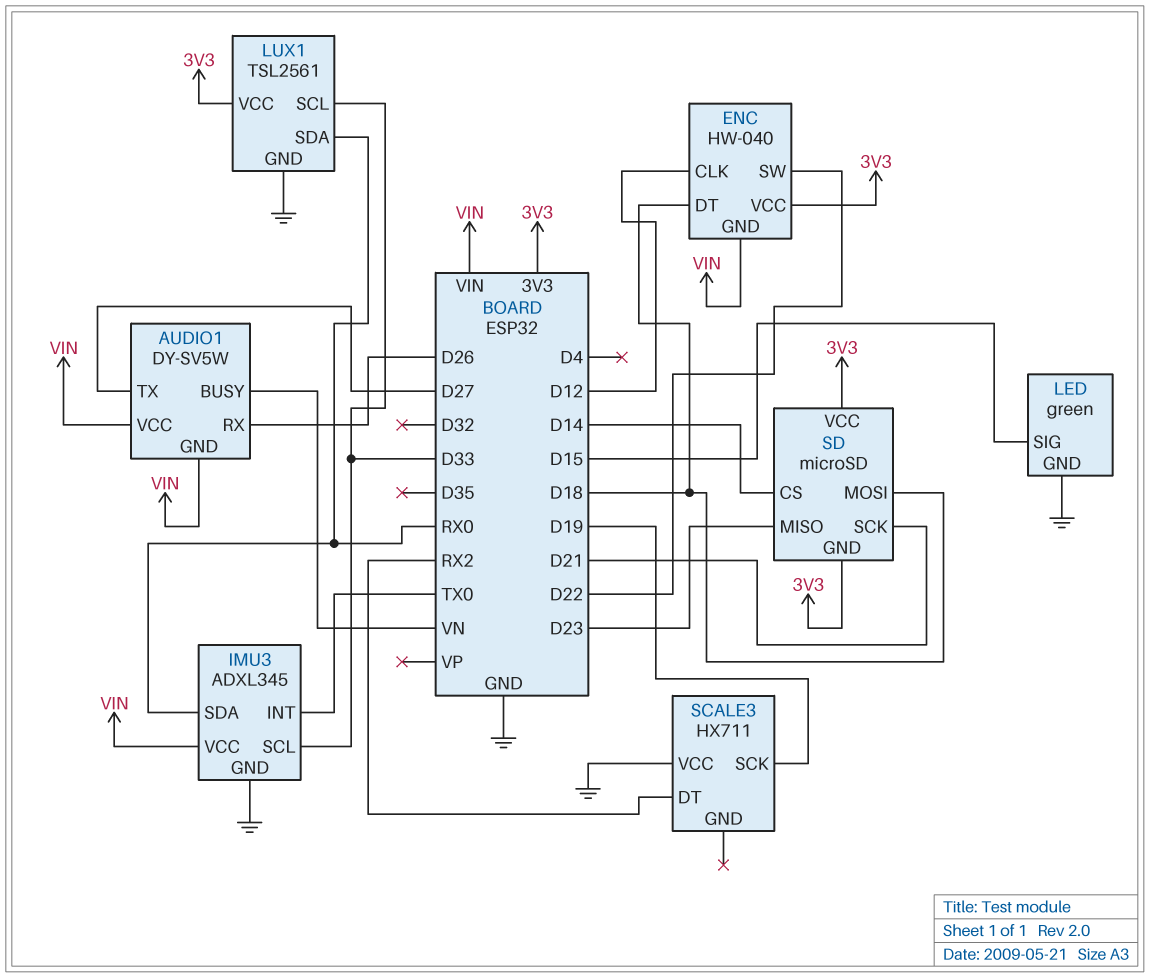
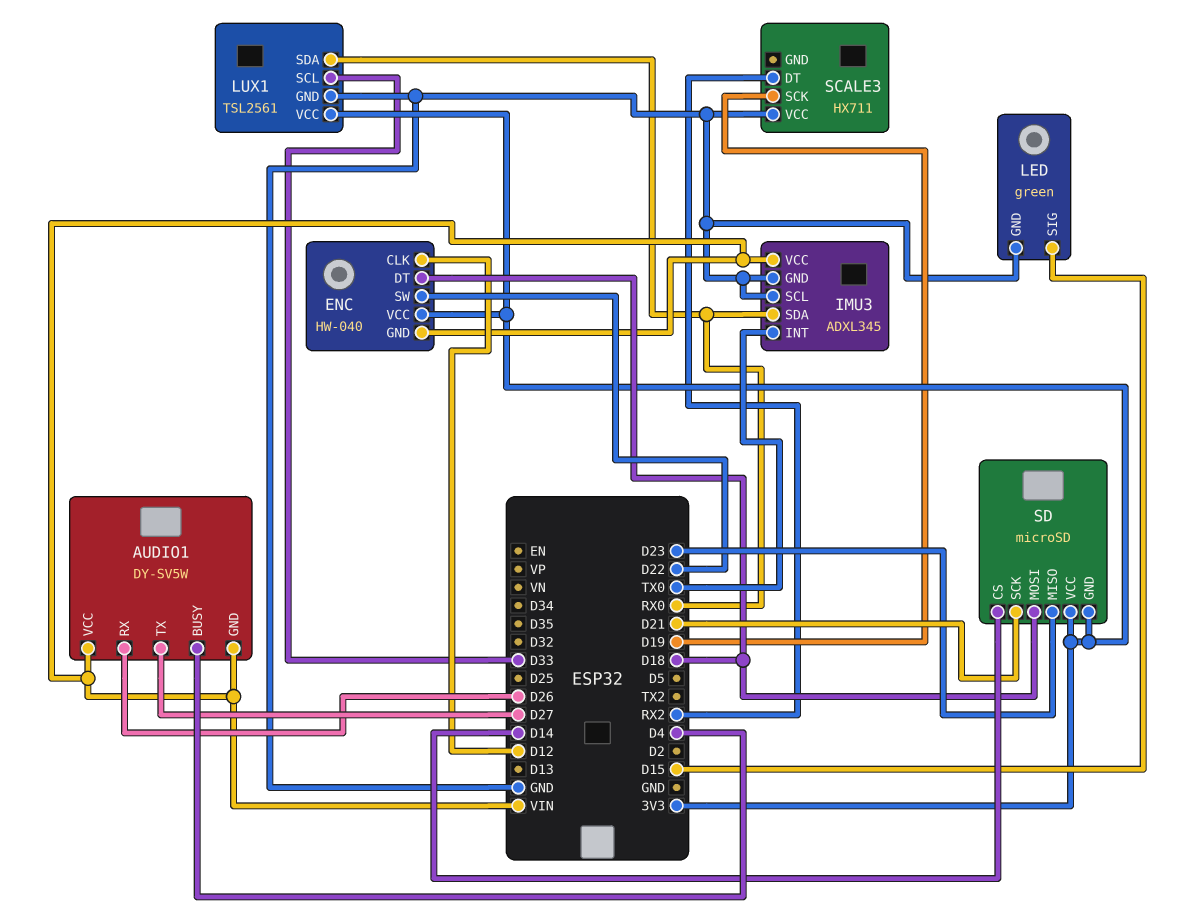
AUDIO1 pin BUSY: VN -> D4
IMU3 pin SCL: D33 -> GND

